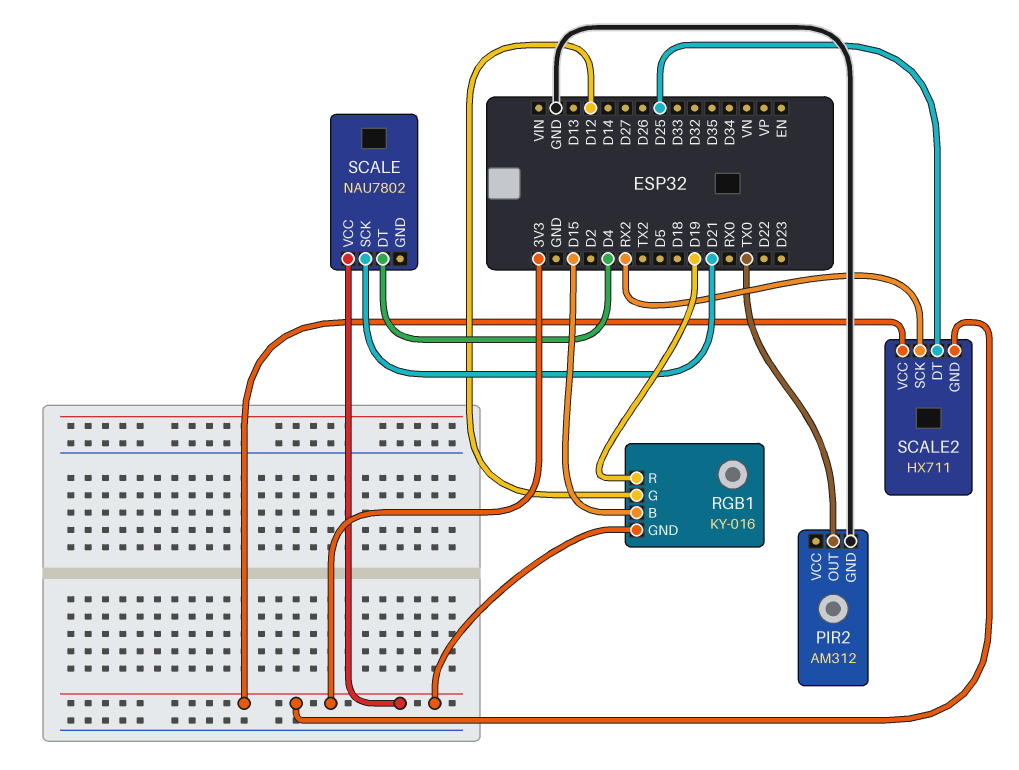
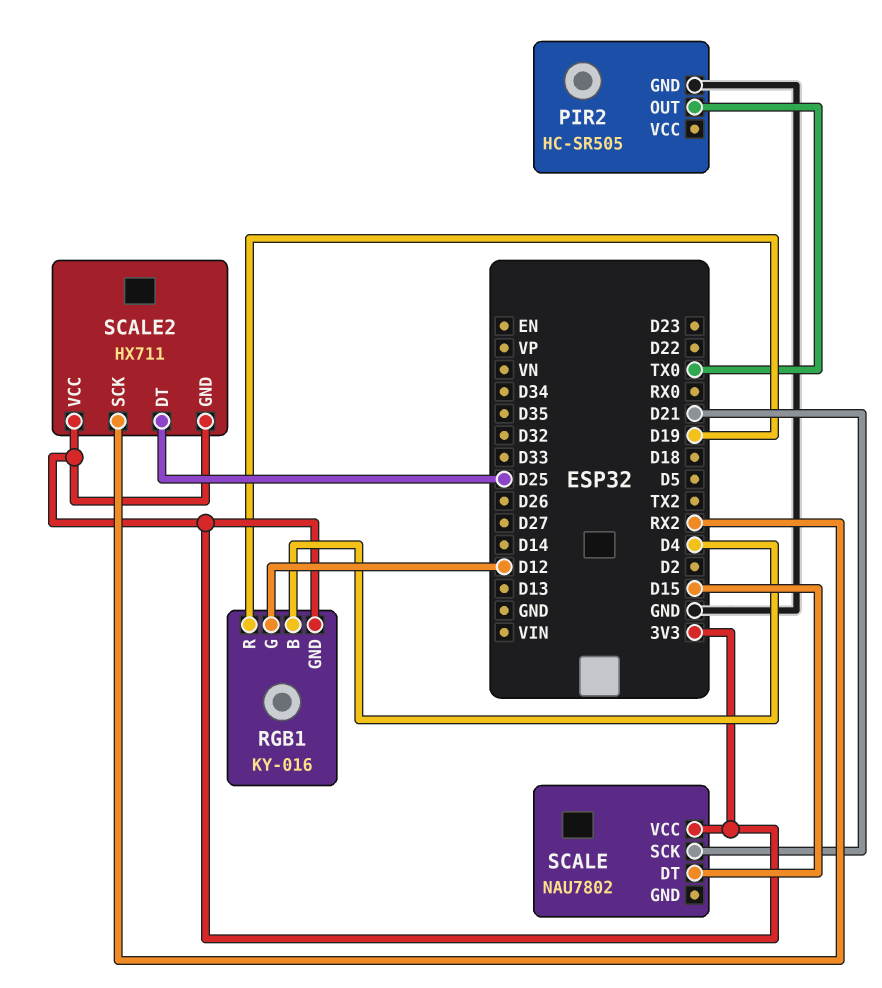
PIR2: AM312 -> HC-SR505
RGB1 pin B: D15 -> D4
SCALE pin DT: D4 -> D15

